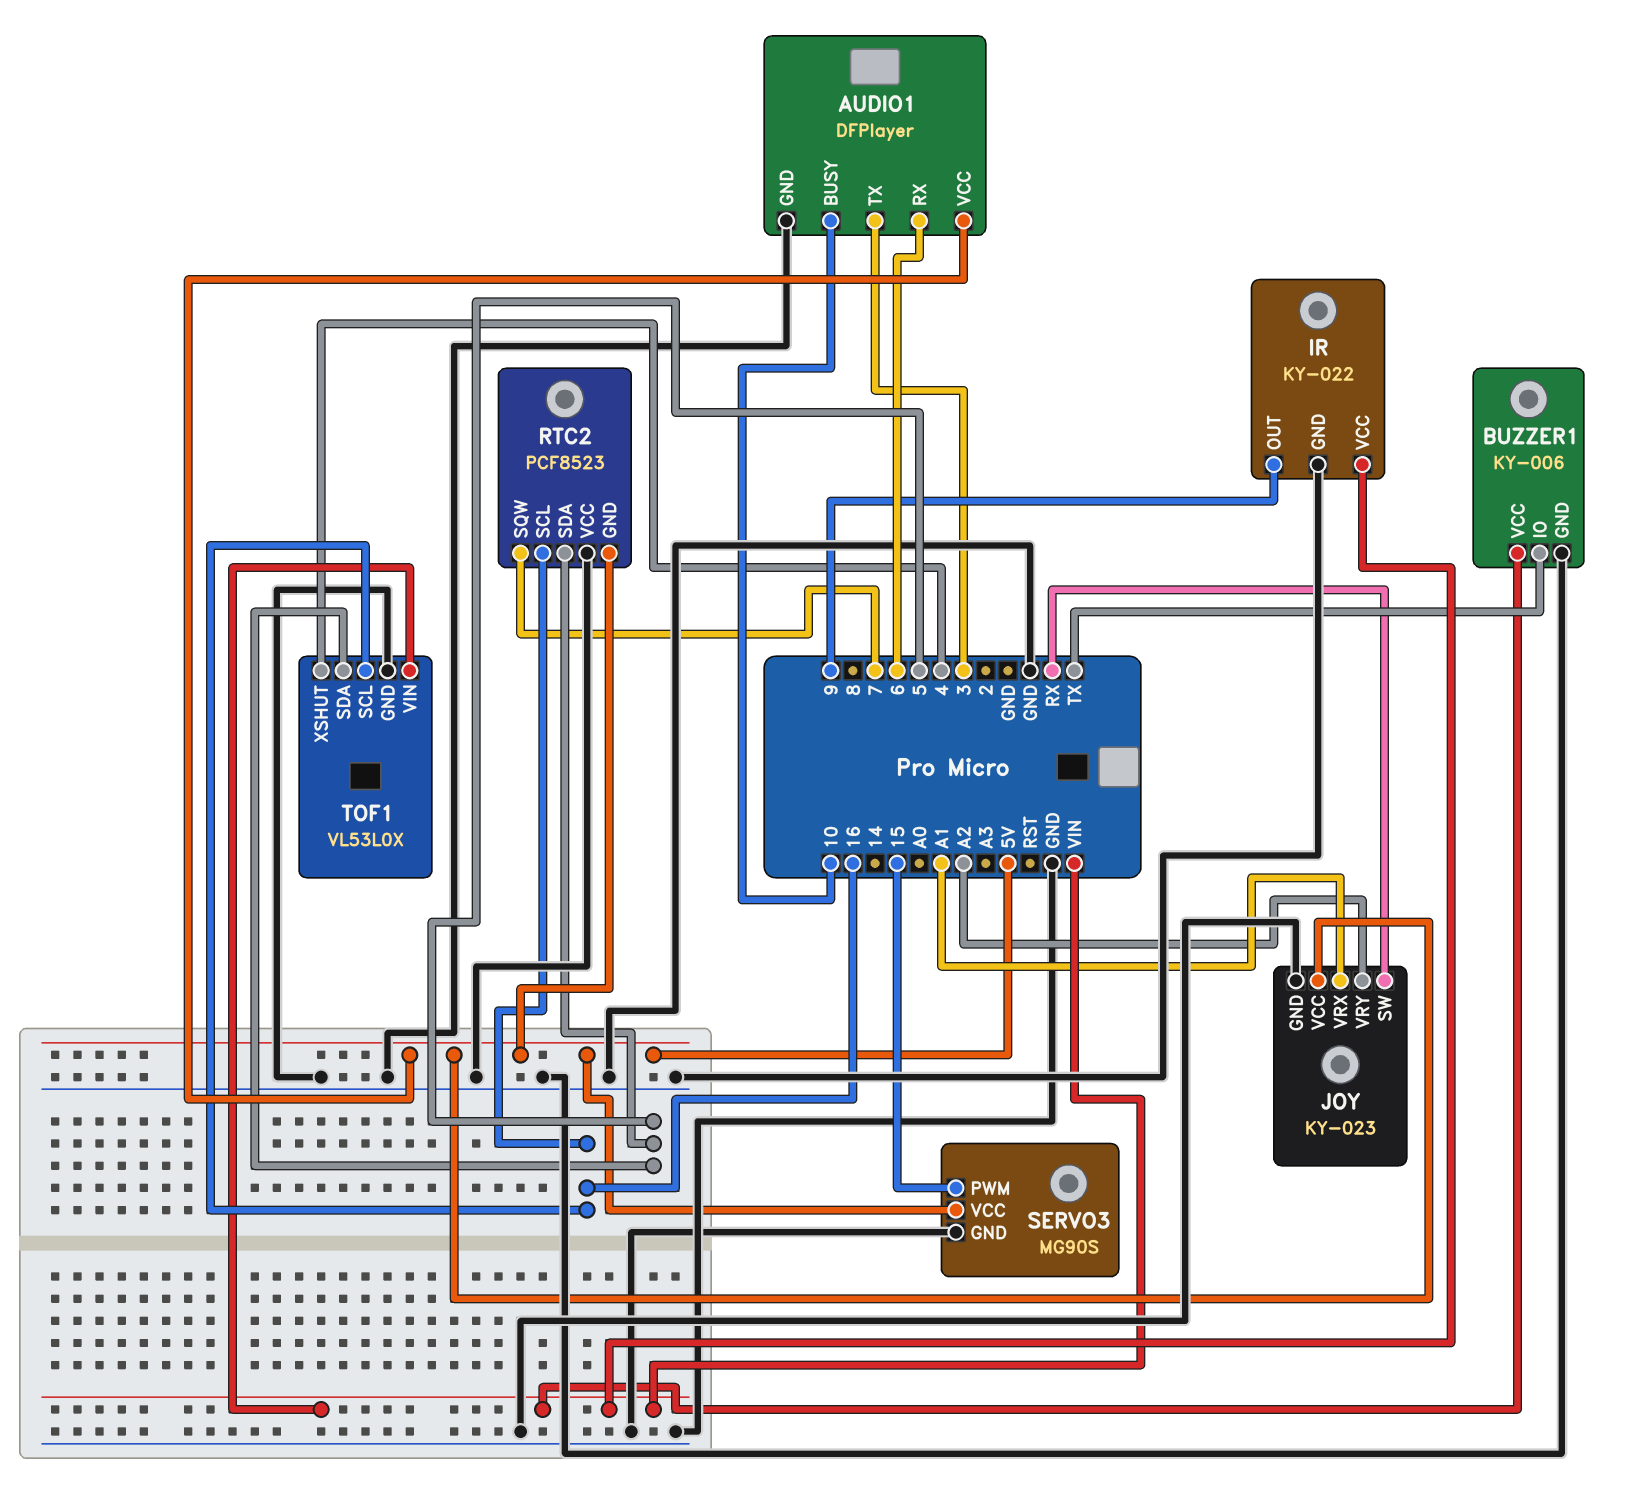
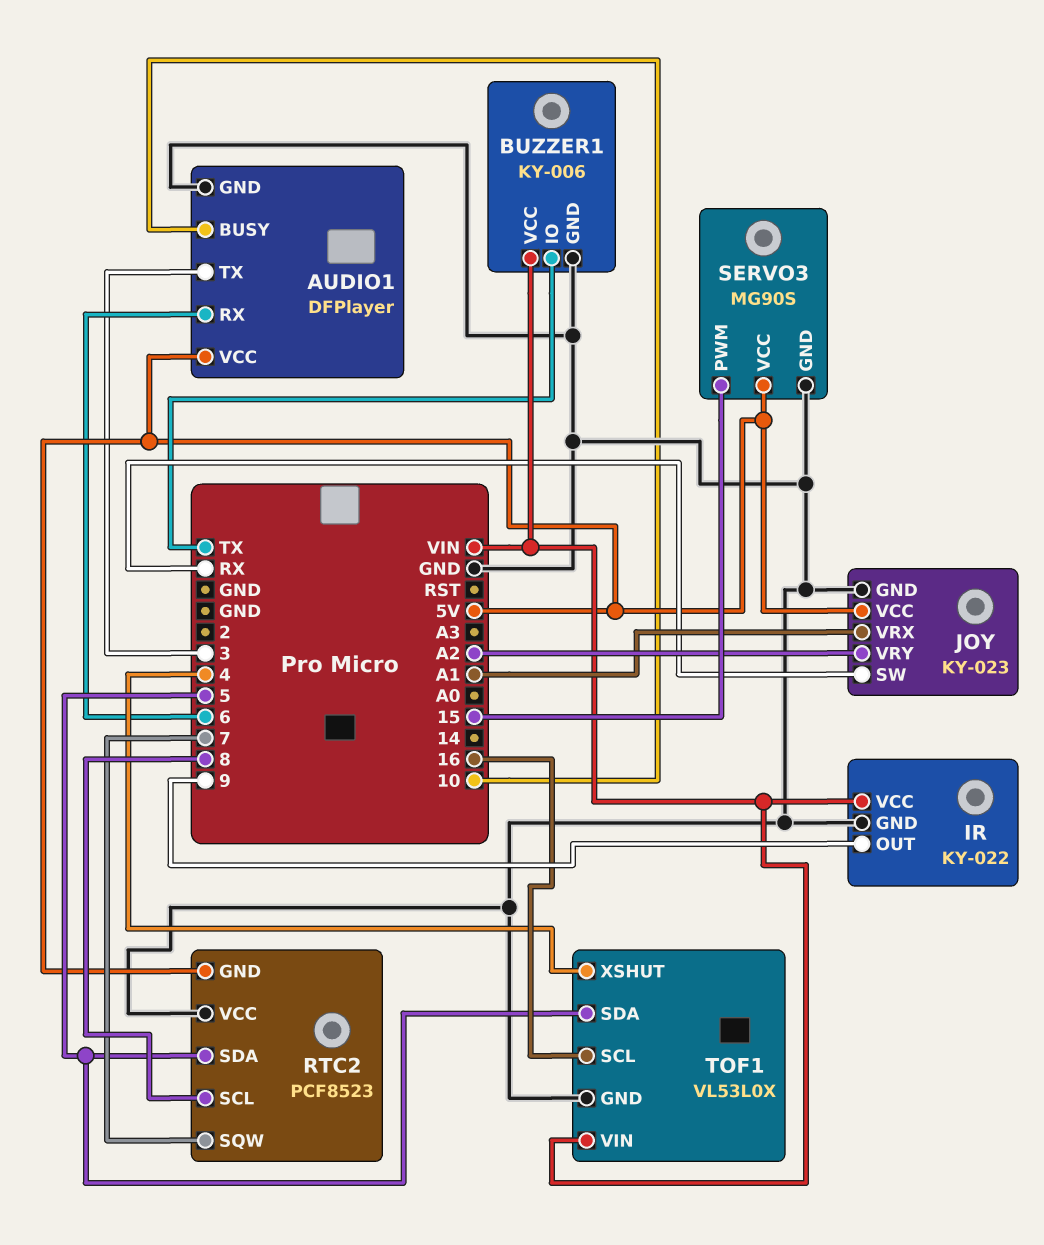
RTC2 pin SCL: 16 -> 8

